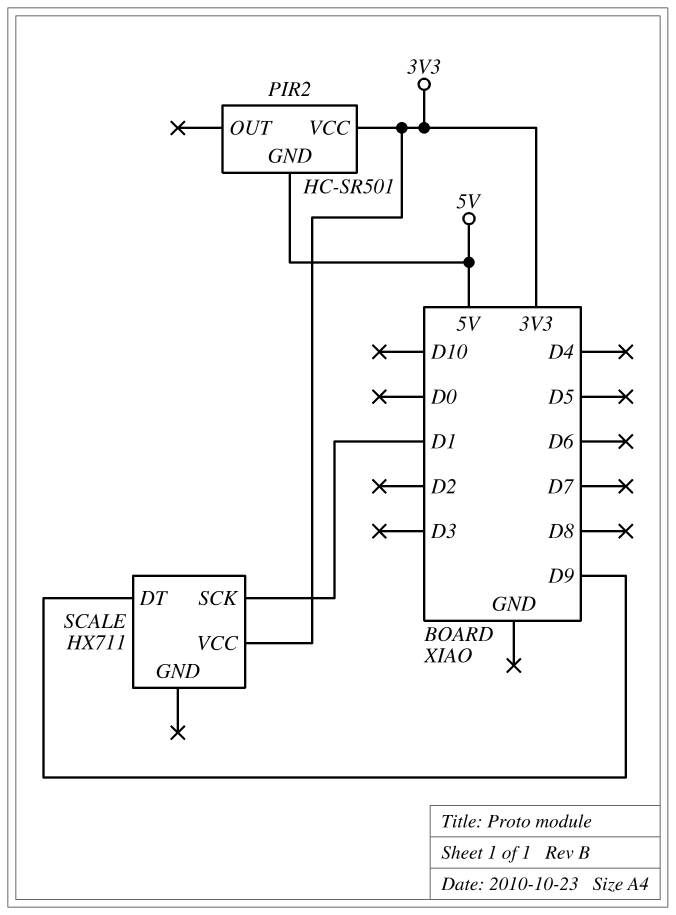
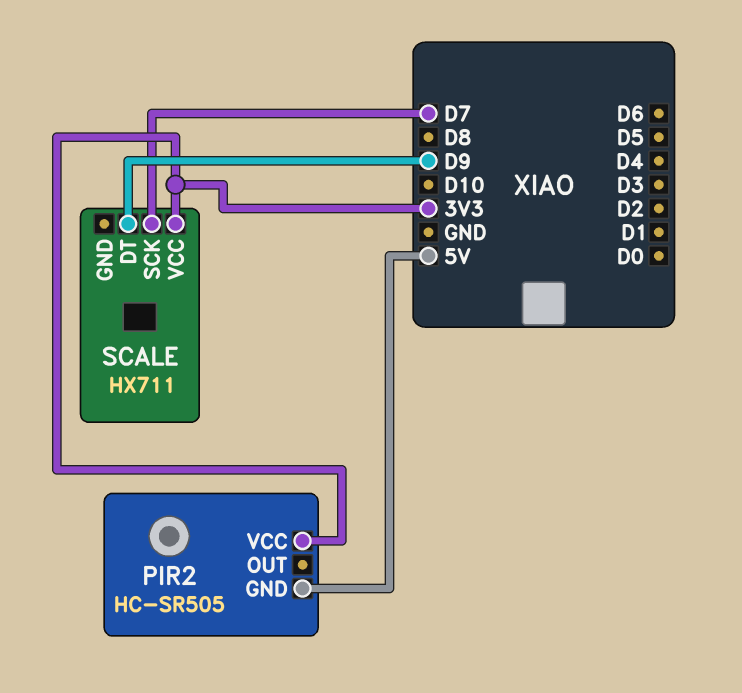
PIR2: HC-SR501 -> HC-SR505
SCALE pin SCK: D1 -> D7

